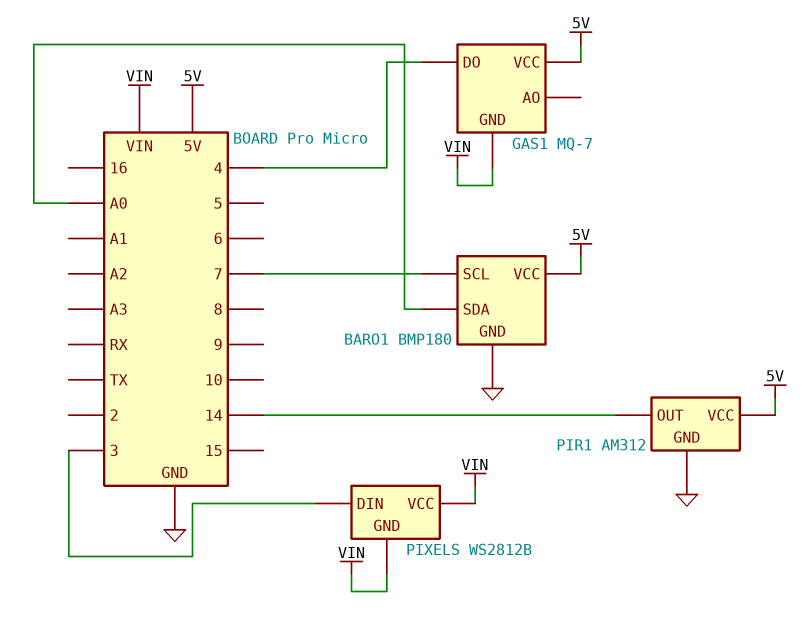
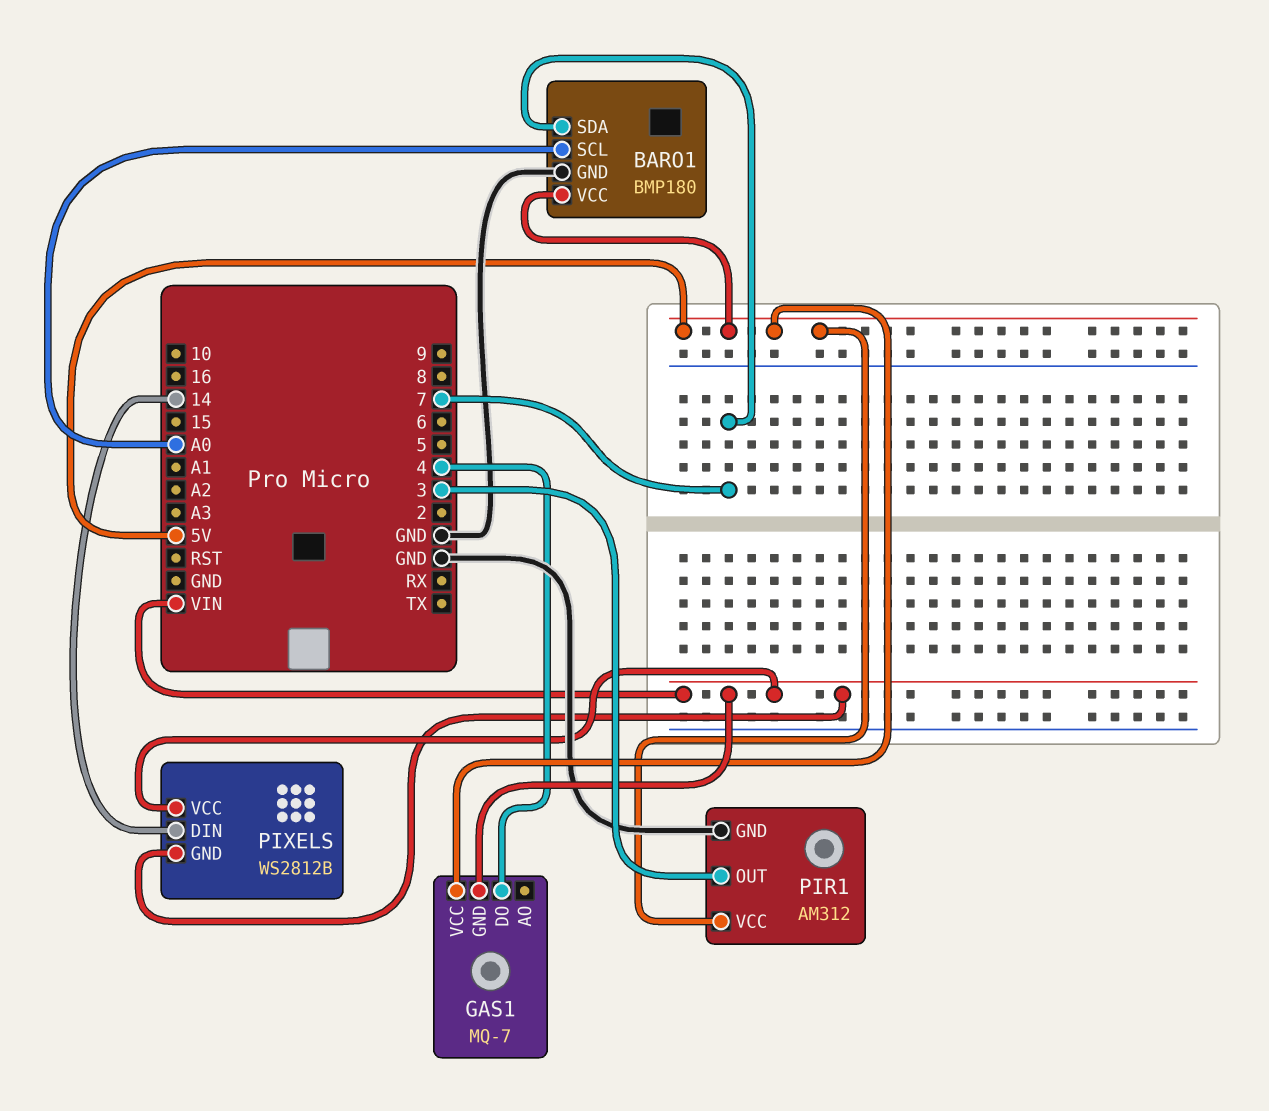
BARO1 pin SCL: 7 -> A0
BARO1 pin SDA: A0 -> 7
PIR1 pin OUT: 14 -> 3
PIXELS pin DIN: 3 -> 14

